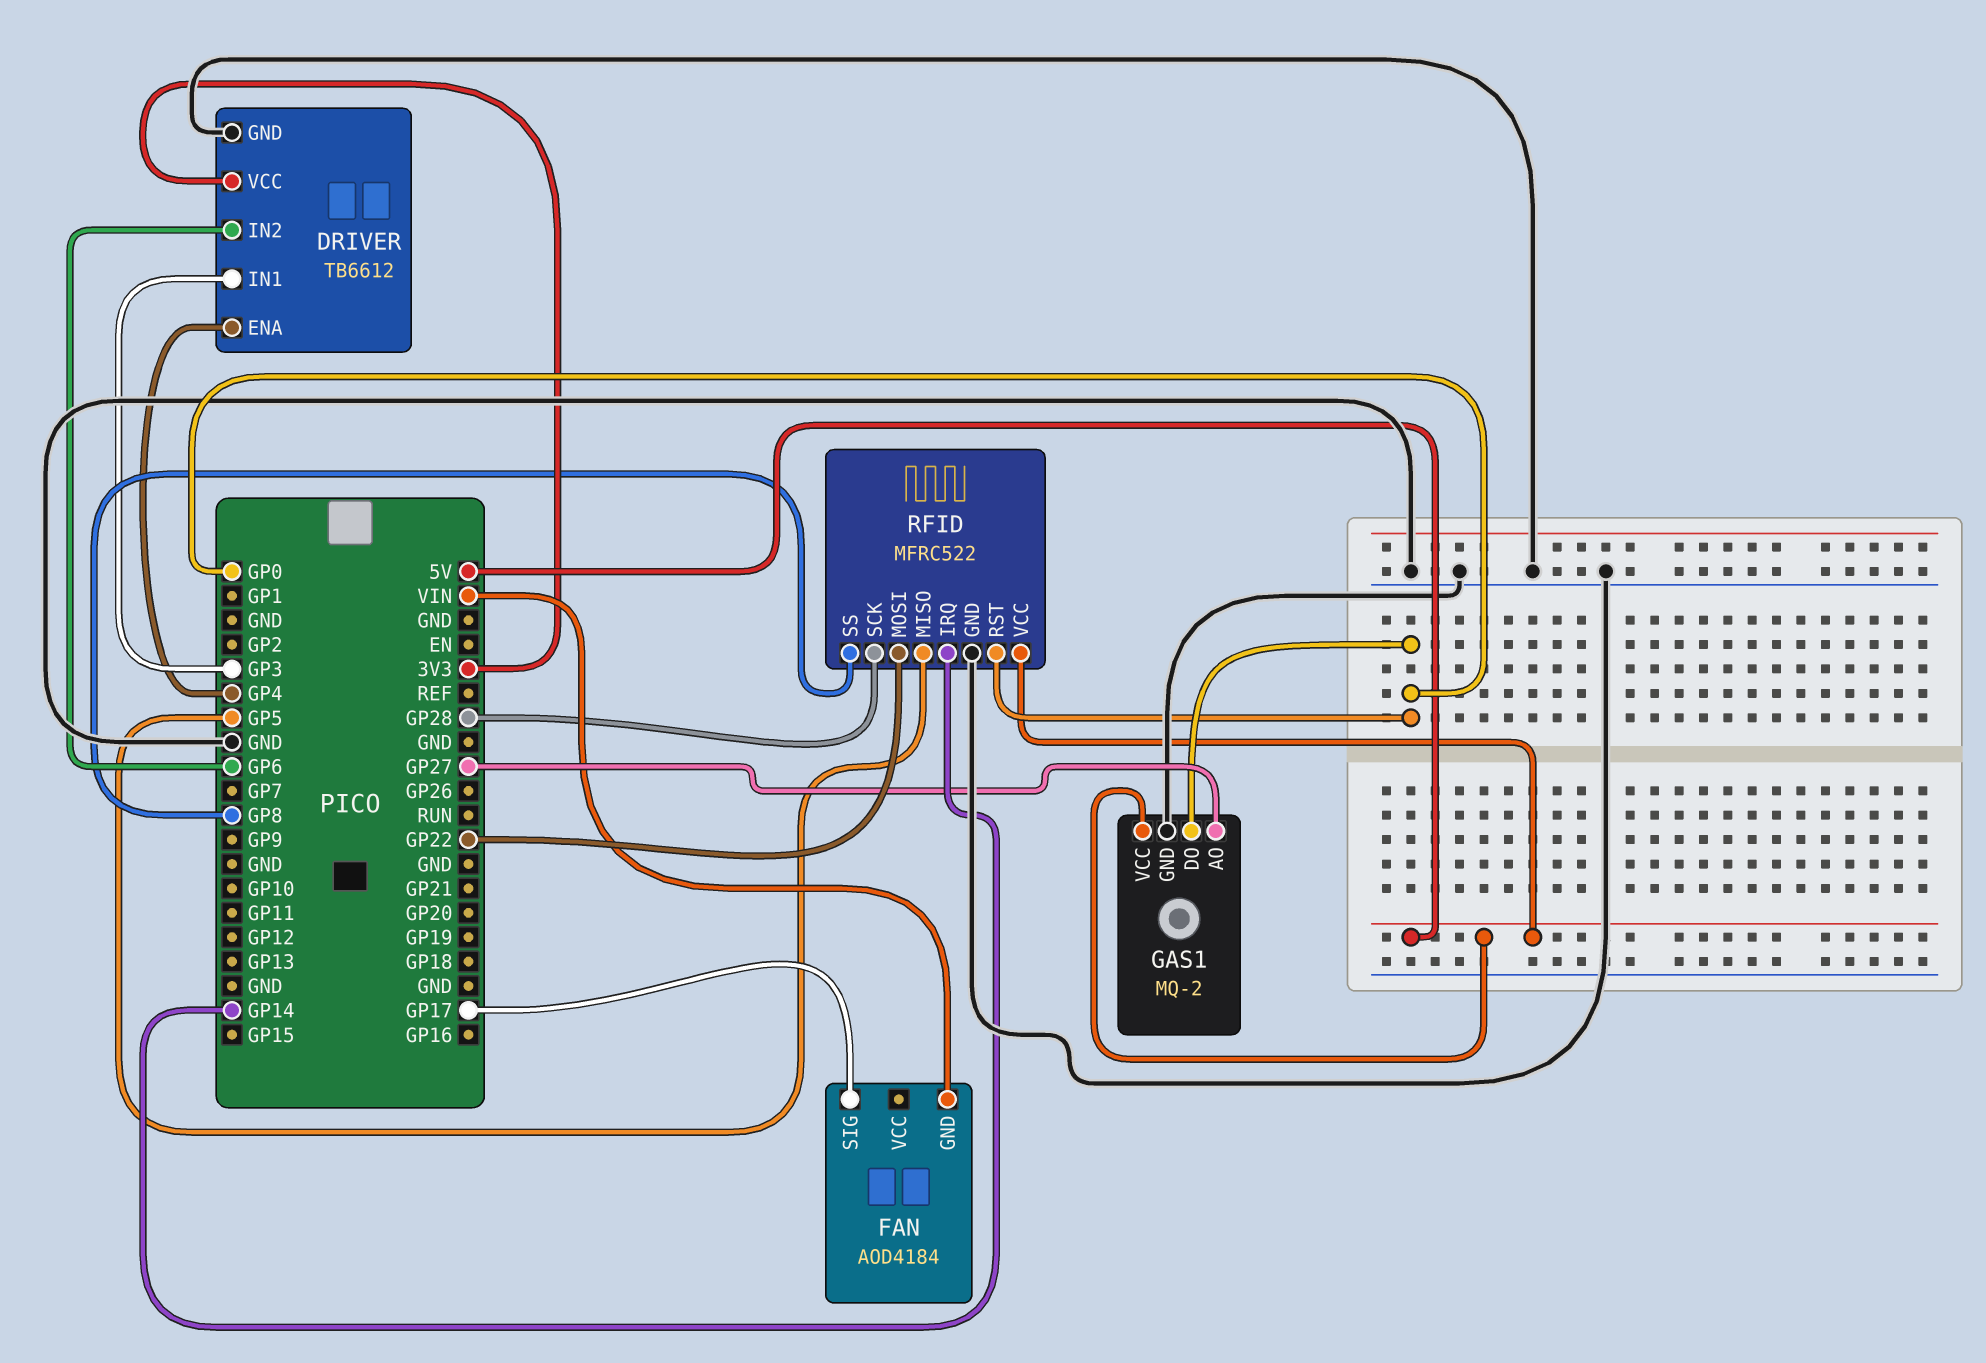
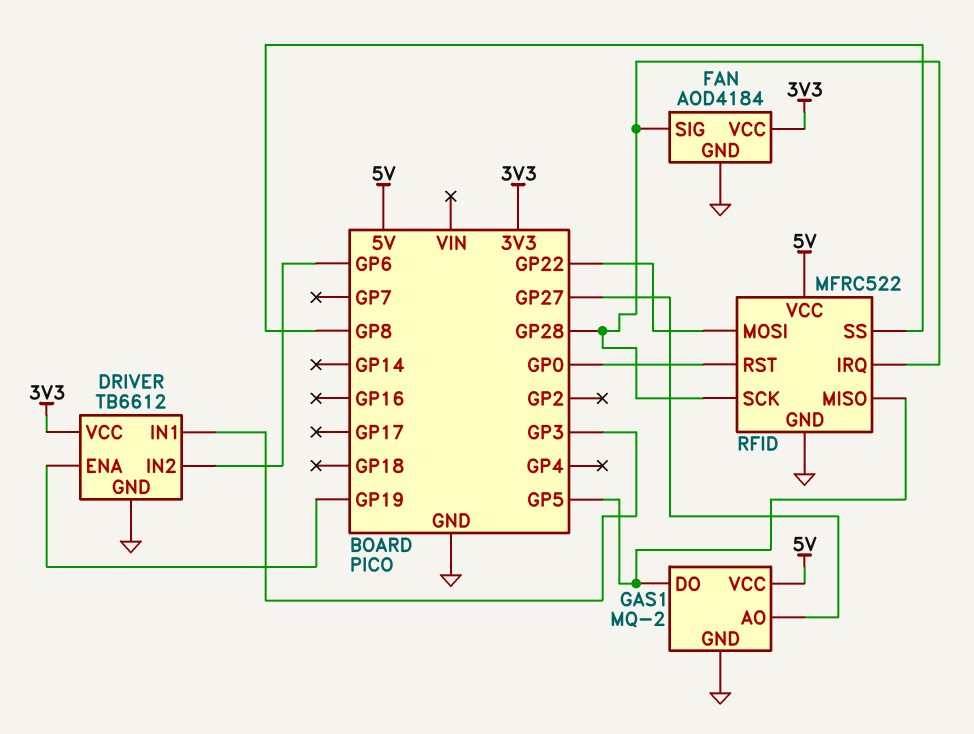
DRIVER pin ENA: GP4 -> GP19
FAN pin GND: VIN -> GND
FAN pin SIG: GP17 -> GP28
FAN pin VCC: none -> 3V3
GAS1 pin DO: GP0 -> GP5
RFID pin IRQ: GP14 -> GP28

